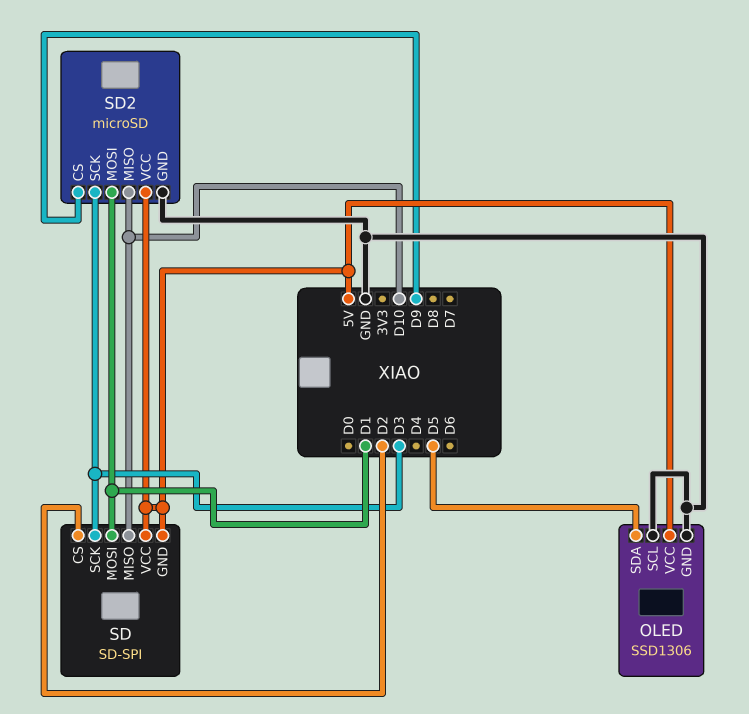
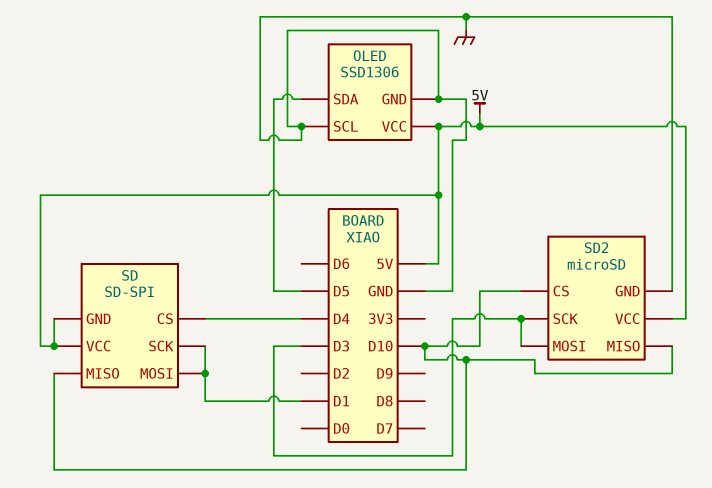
SD pin CS: D2 -> D4
SD pin SCK: D3 -> D1
SD2 pin CS: D9 -> D10
SD2 pin MOSI: D1 -> D3

